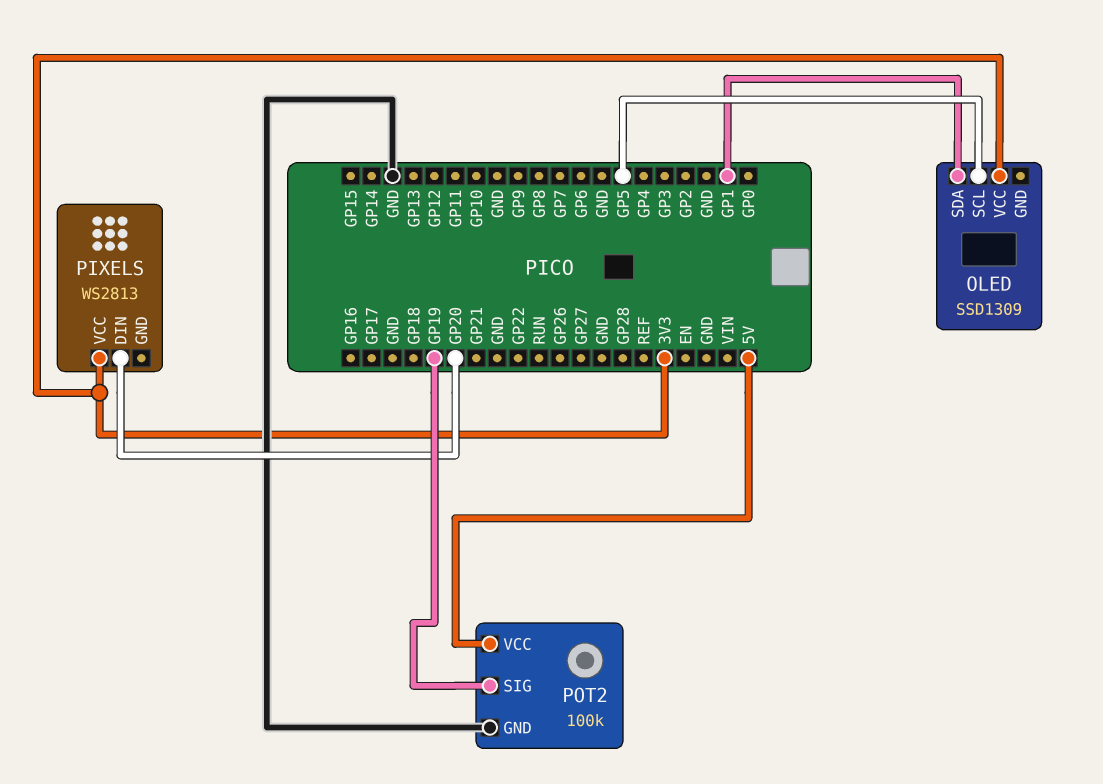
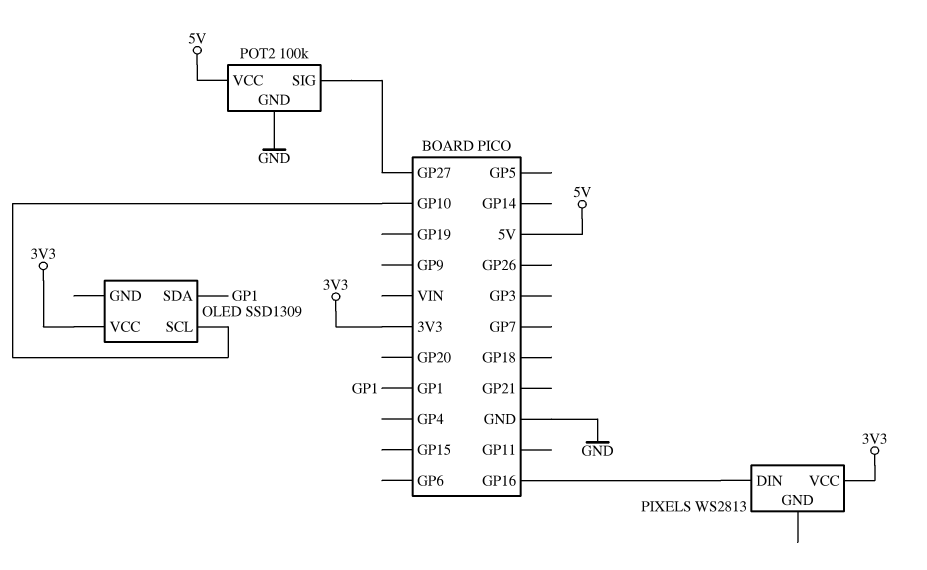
OLED pin SCL: GP5 -> GP10
PIXELS pin DIN: GP20 -> GP16
POT2 pin SIG: GP19 -> GP27

